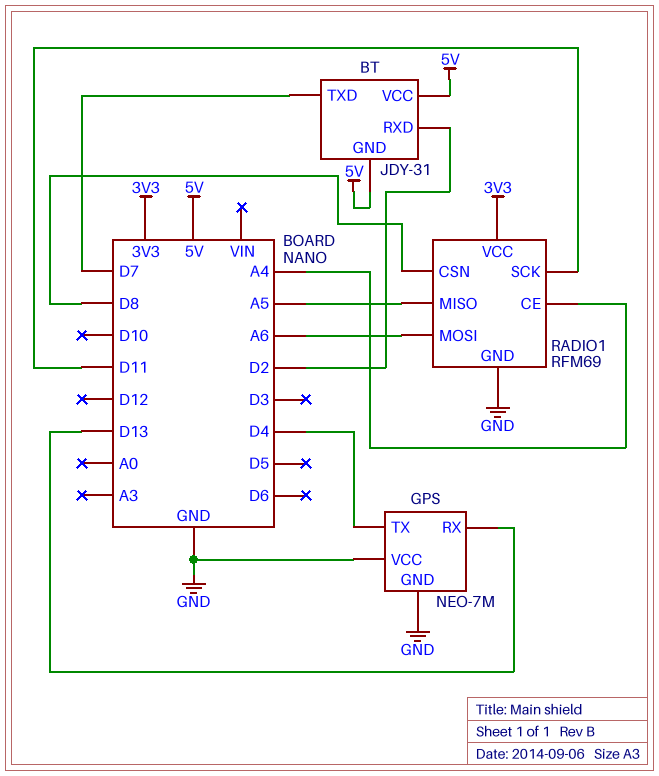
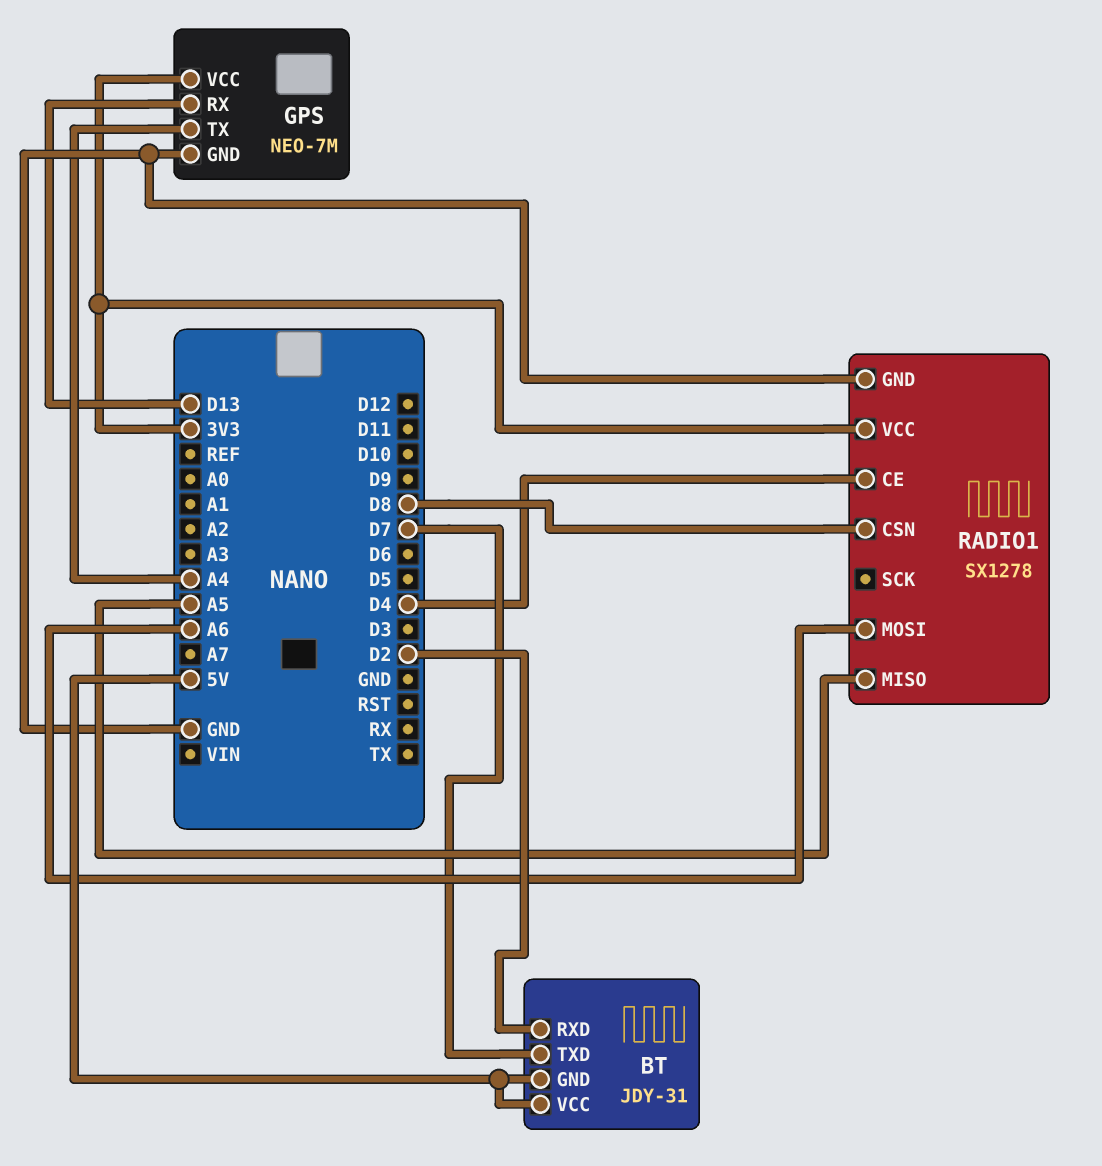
GPS pin TX: D4 -> A4
GPS pin VCC: GND -> 3V3
RADIO1: RFM69 -> SX1278
RADIO1 pin CE: A4 -> D4
RADIO1 pin SCK: D11 -> none

